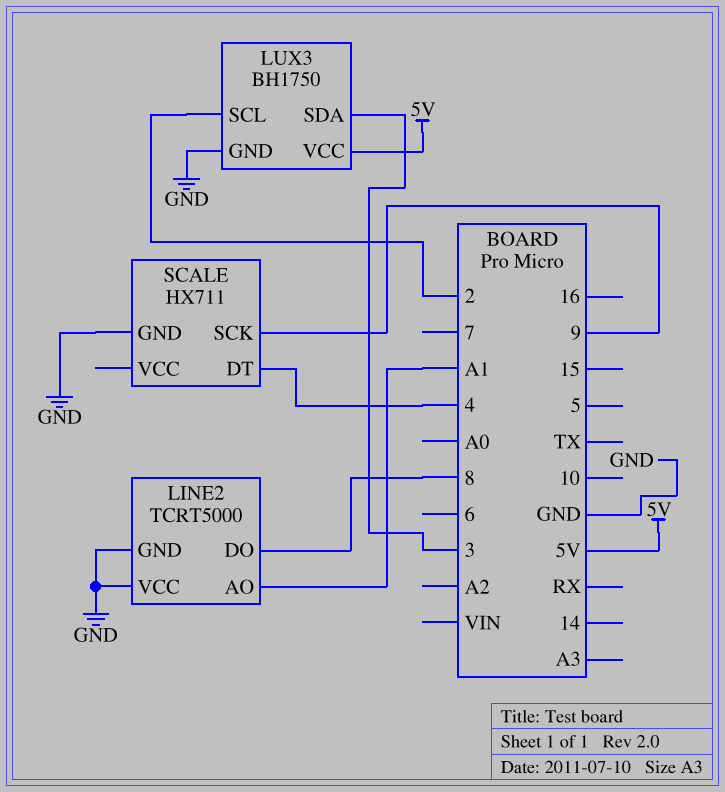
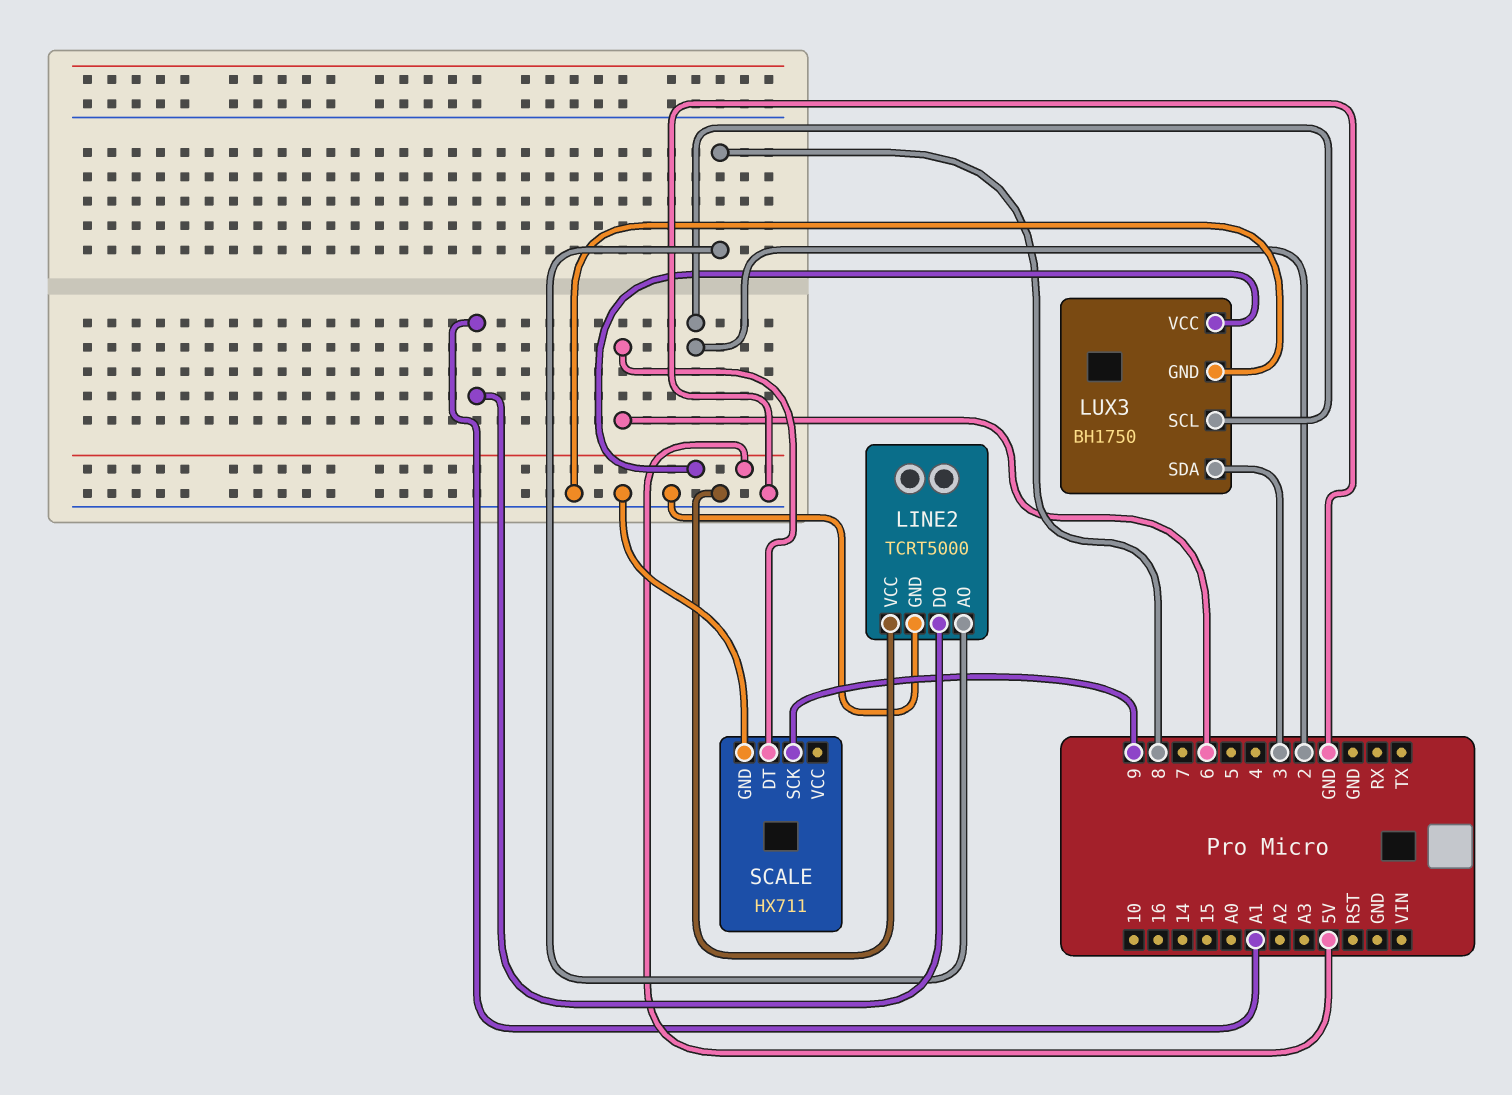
LINE2 pin AO: A1 -> 8
LINE2 pin DO: 8 -> A1
SCALE pin DT: 4 -> 6

